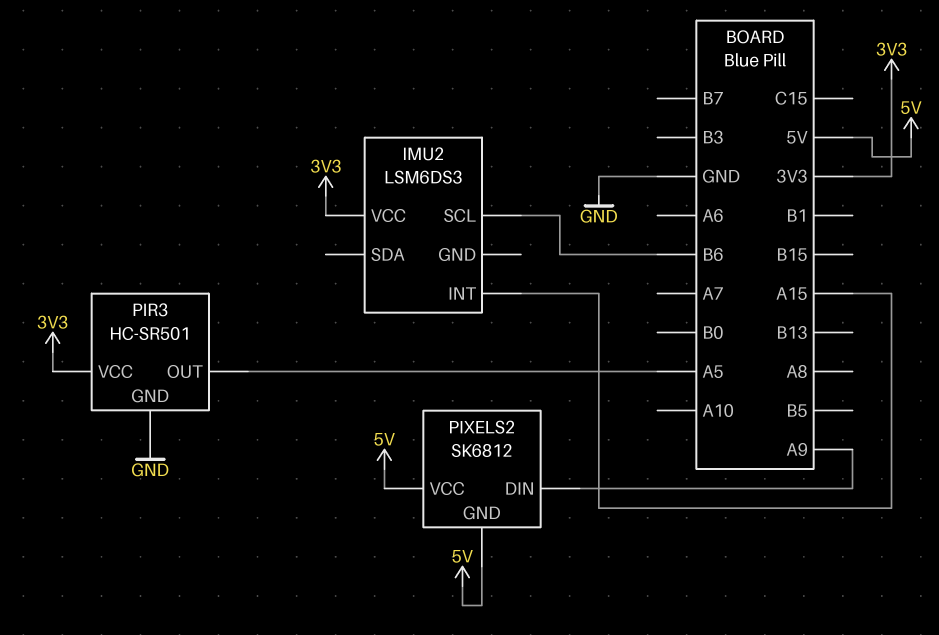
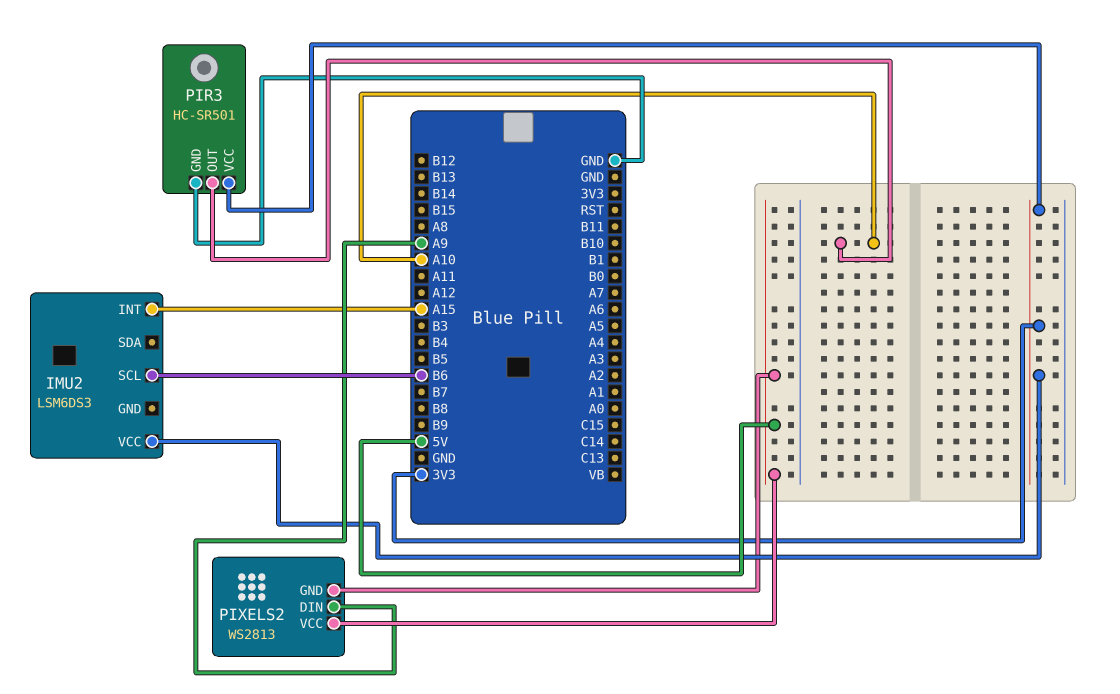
PIR3 pin OUT: A5 -> A10
PIXELS2: SK6812 -> WS2813

